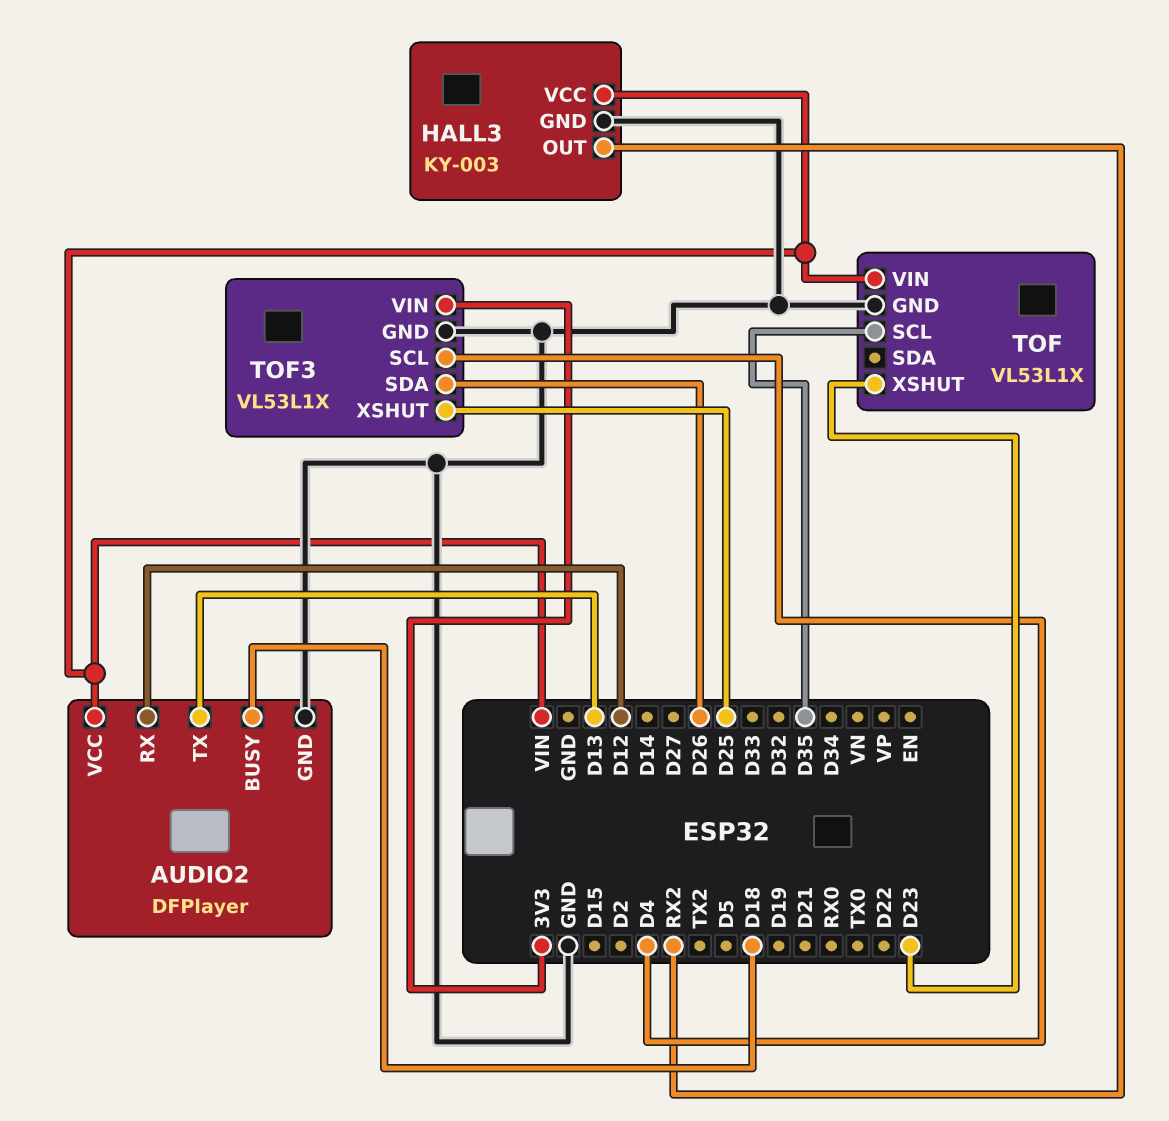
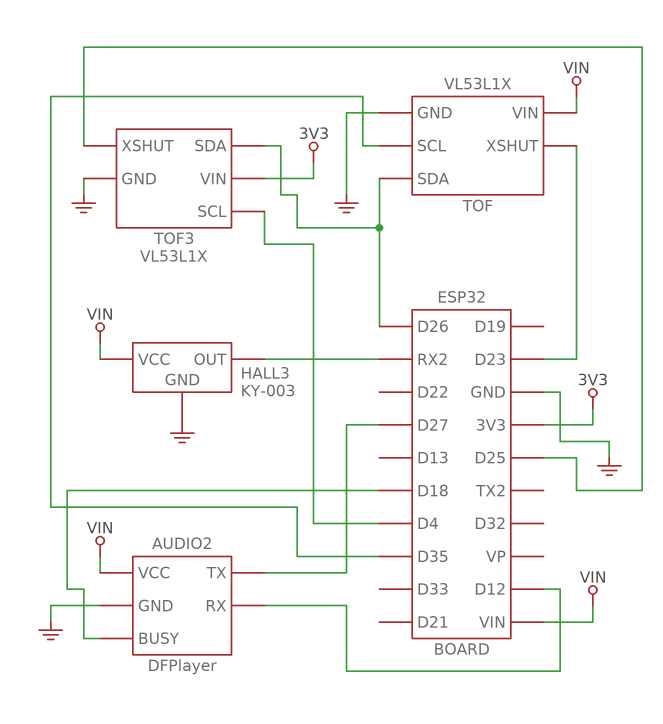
AUDIO2 pin TX: D13 -> D27
TOF pin SDA: none -> D26

